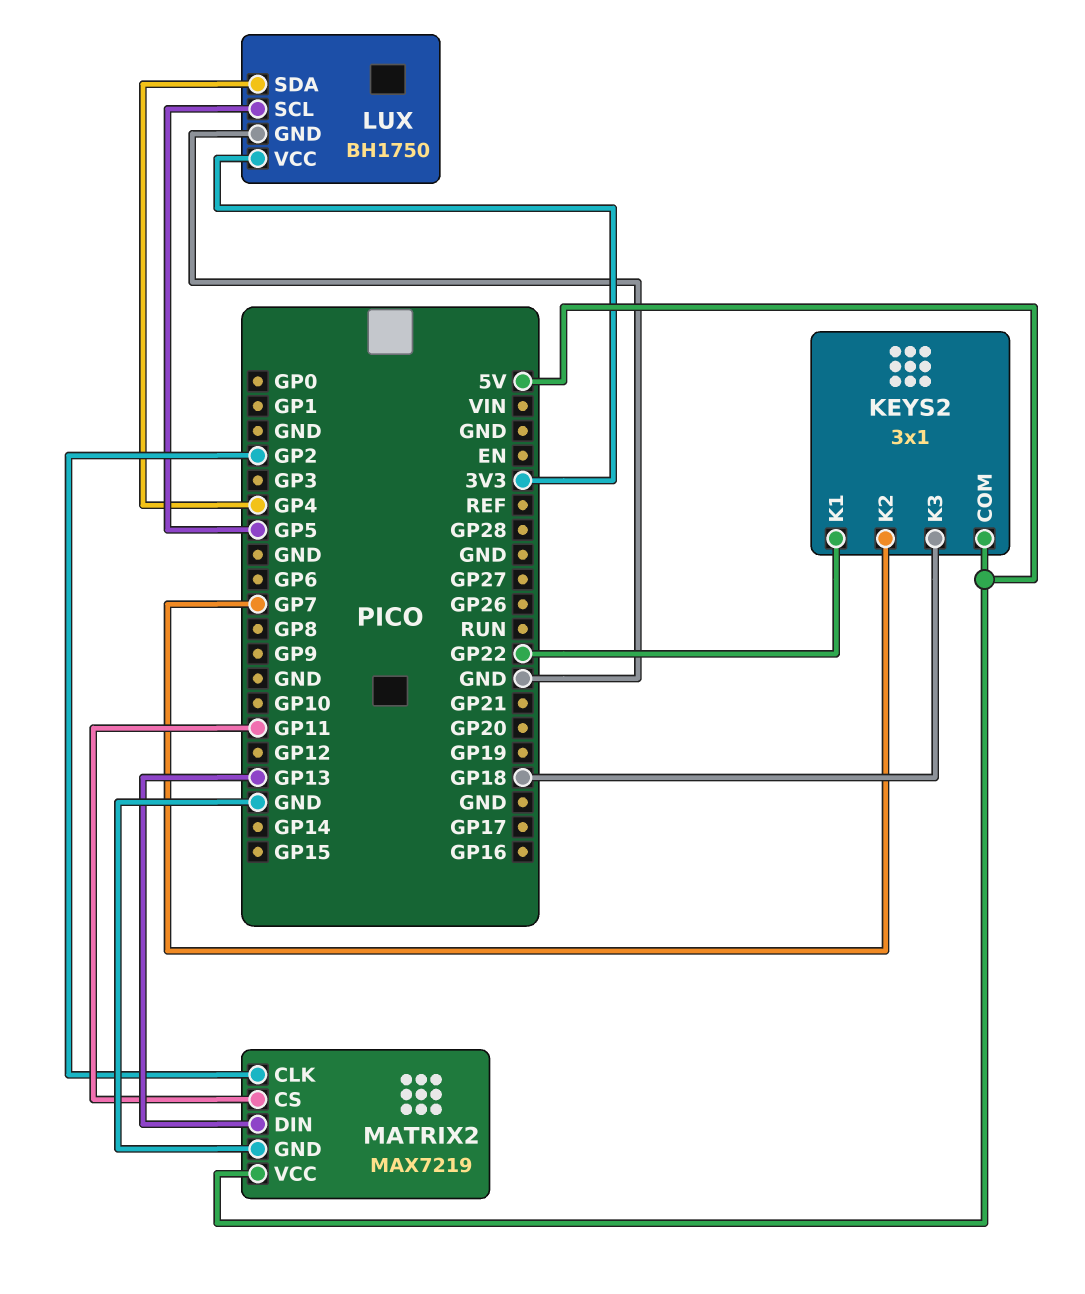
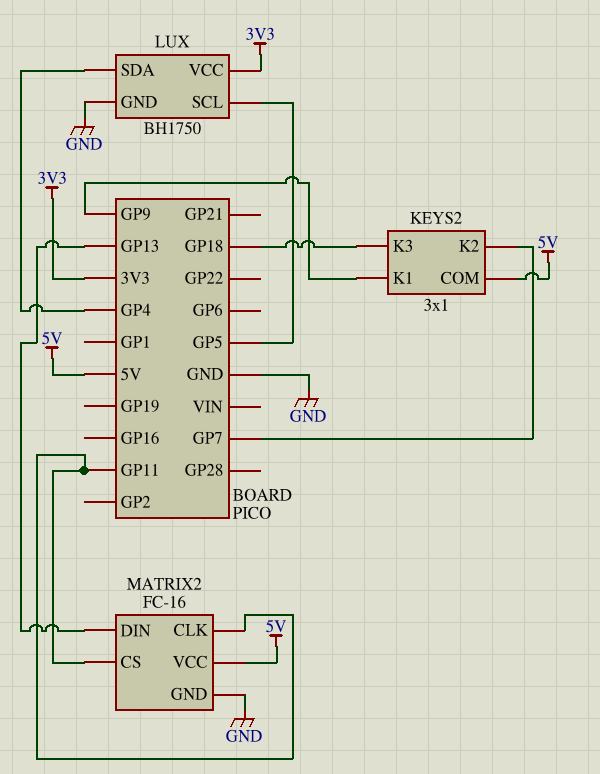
KEYS2 pin K1: GP22 -> GP9
MATRIX2: MAX7219 -> FC-16
MATRIX2 pin CLK: GP2 -> GP11

